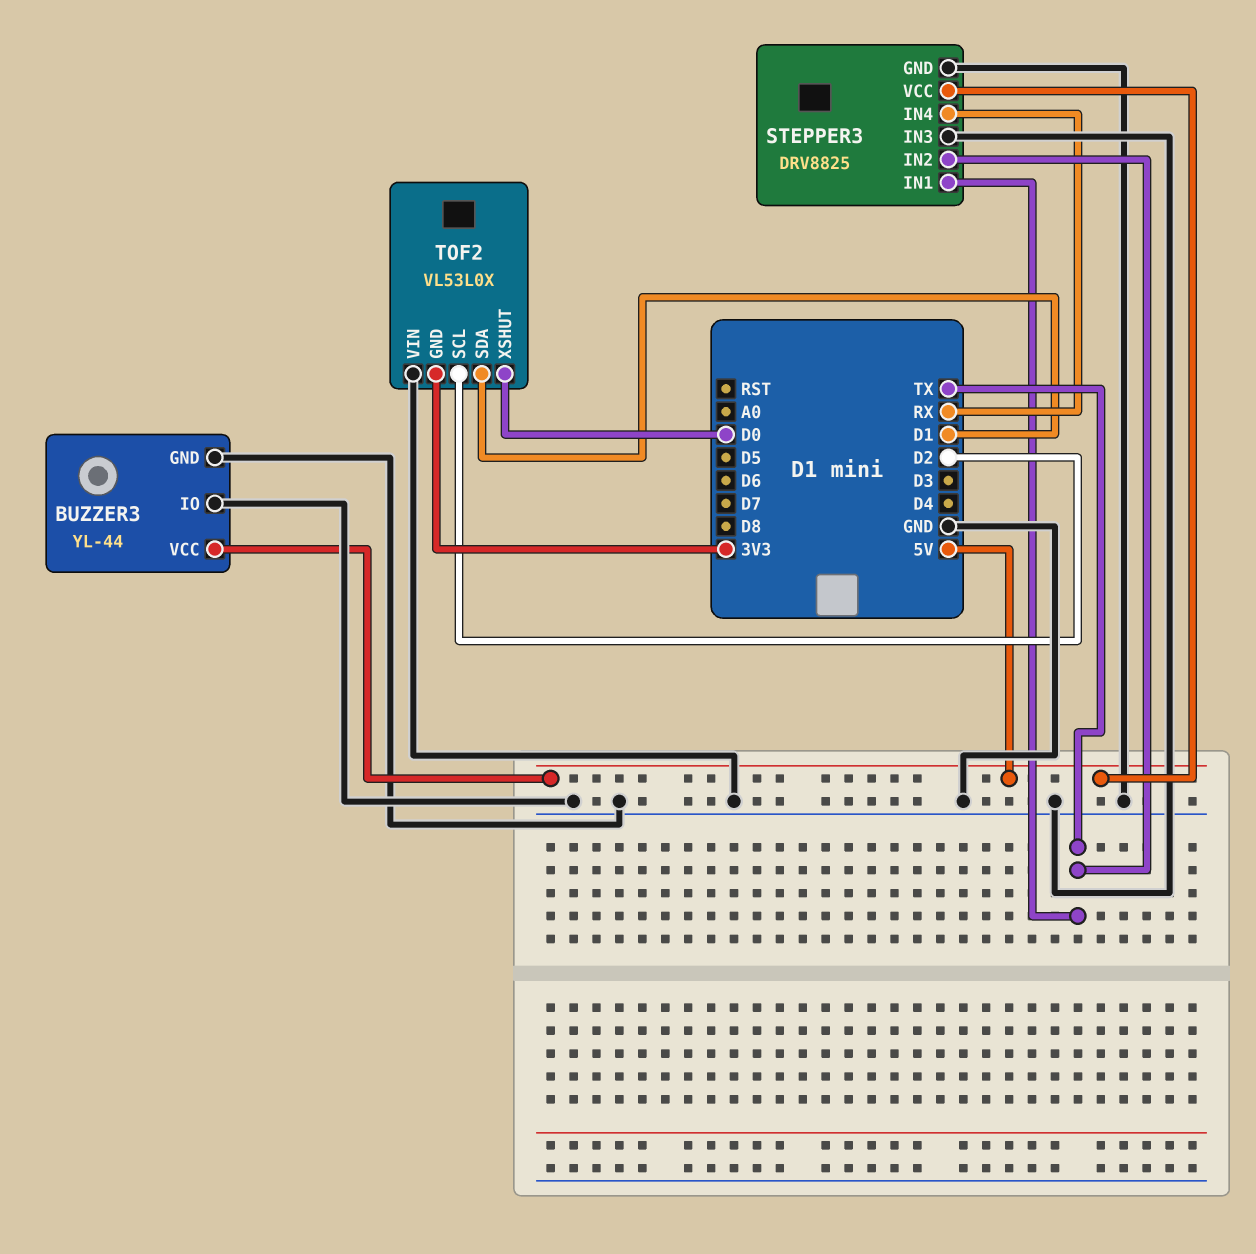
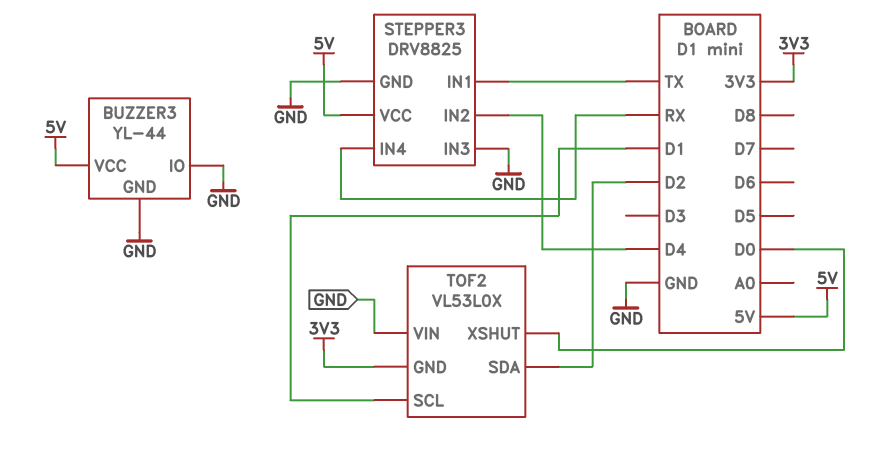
STEPPER3 pin IN2: TX -> D4
TOF2 pin SCL: D2 -> D1
TOF2 pin SDA: D1 -> D2

